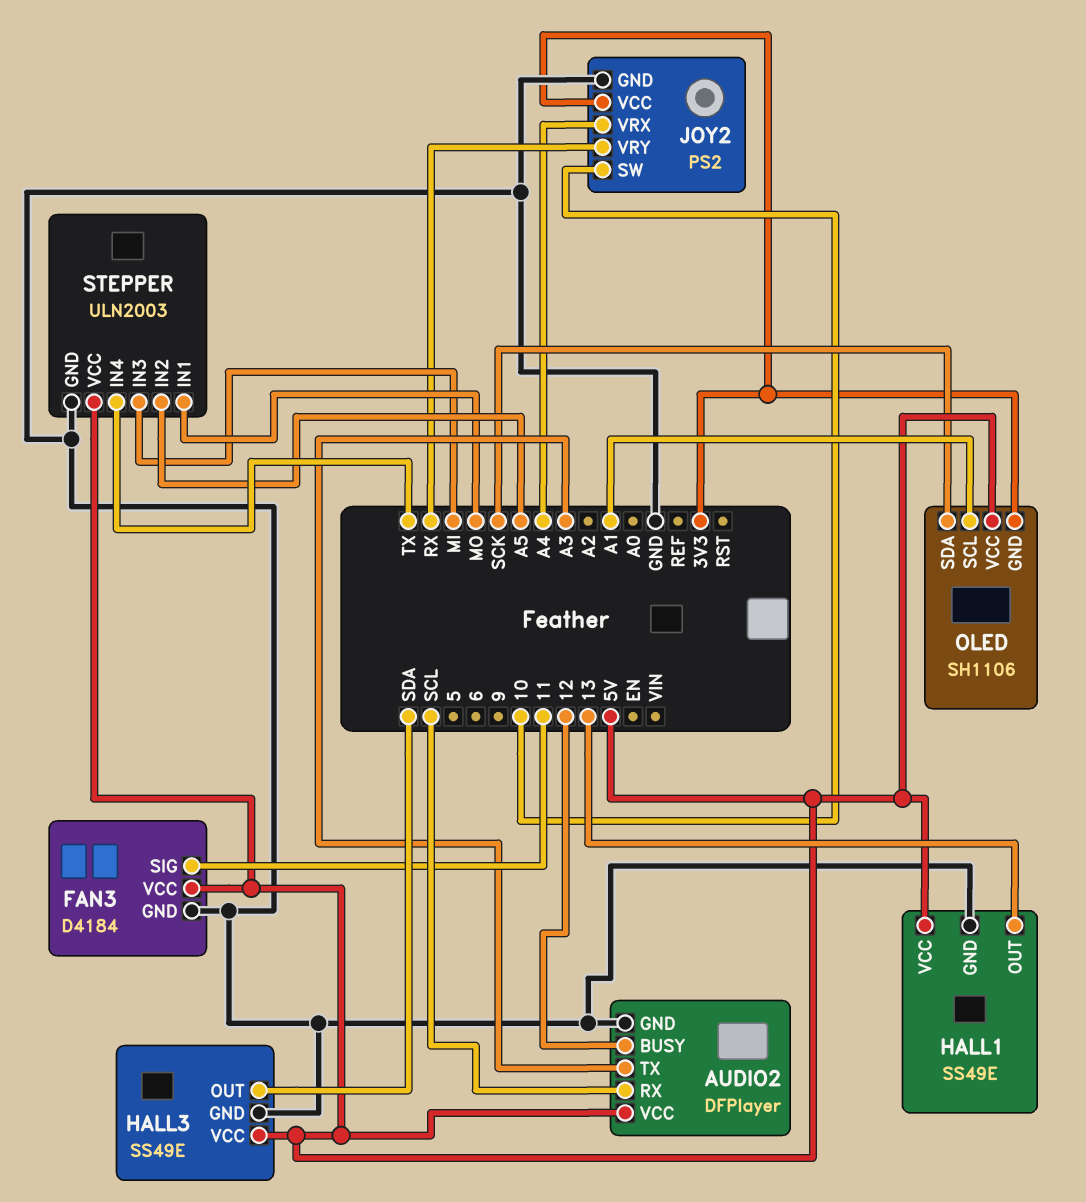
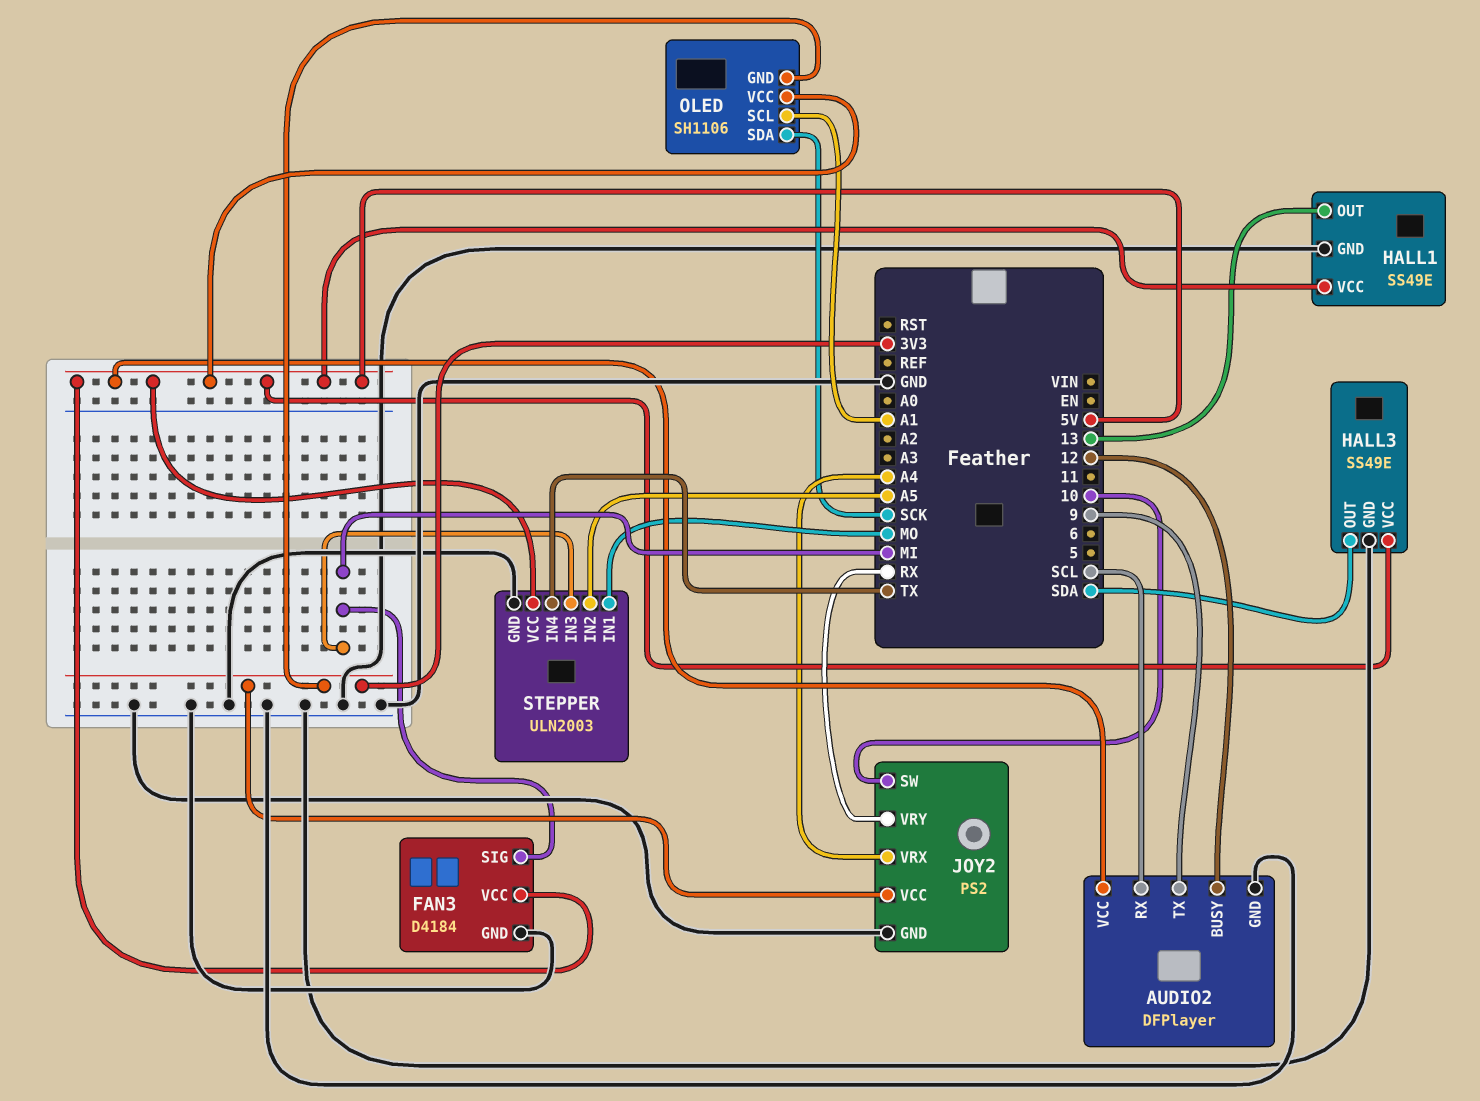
AUDIO2 pin TX: A3 -> 9
FAN3 pin SIG: 11 -> MI

